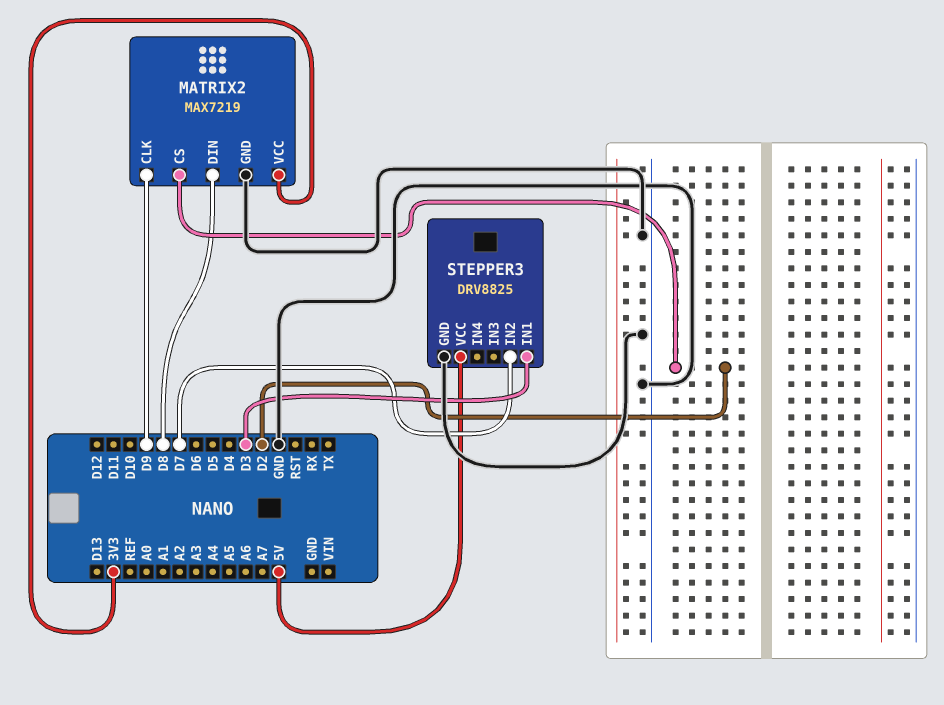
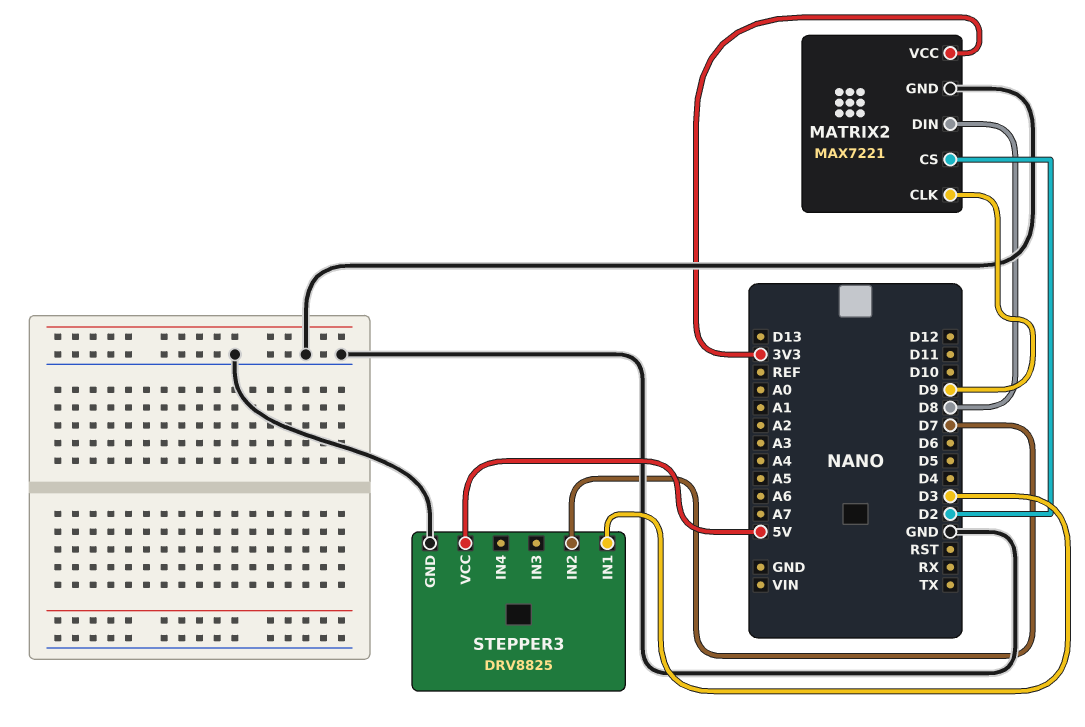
MATRIX2: MAX7219 -> MAX7221

